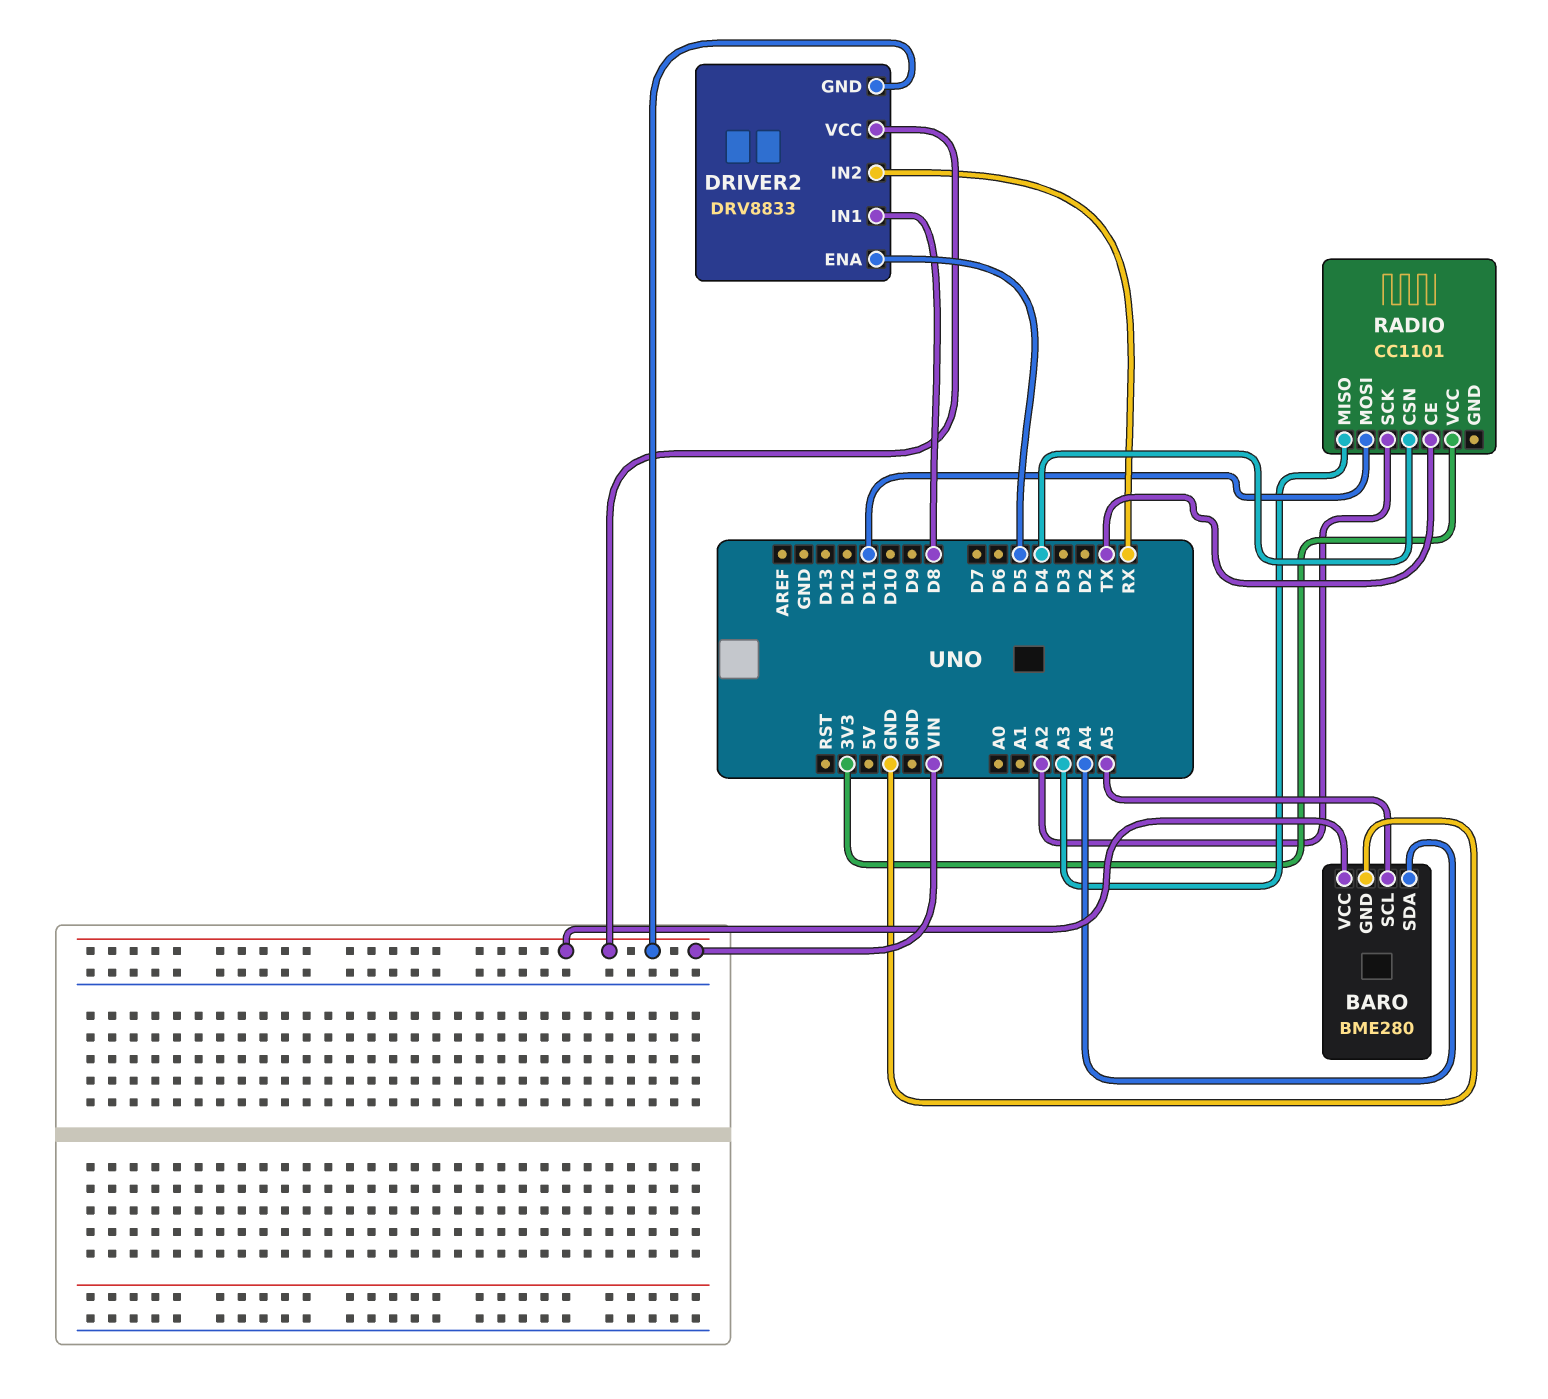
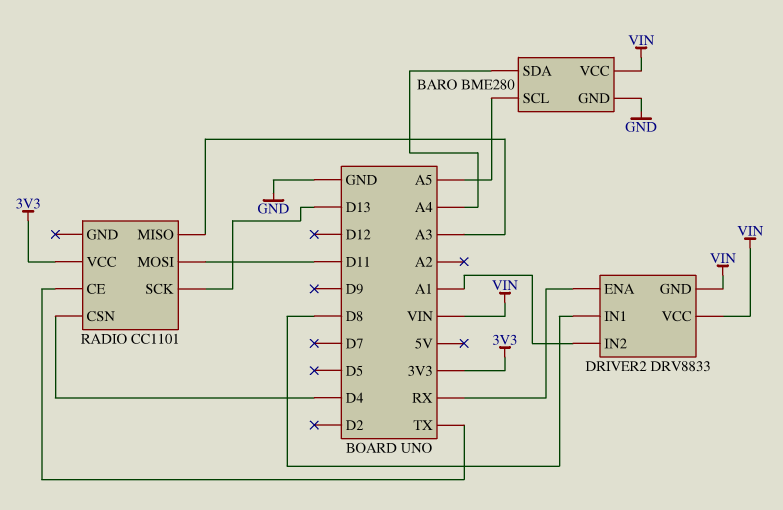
DRIVER2 pin ENA: D5 -> RX
DRIVER2 pin IN2: RX -> A1
RADIO pin SCK: A2 -> D13

